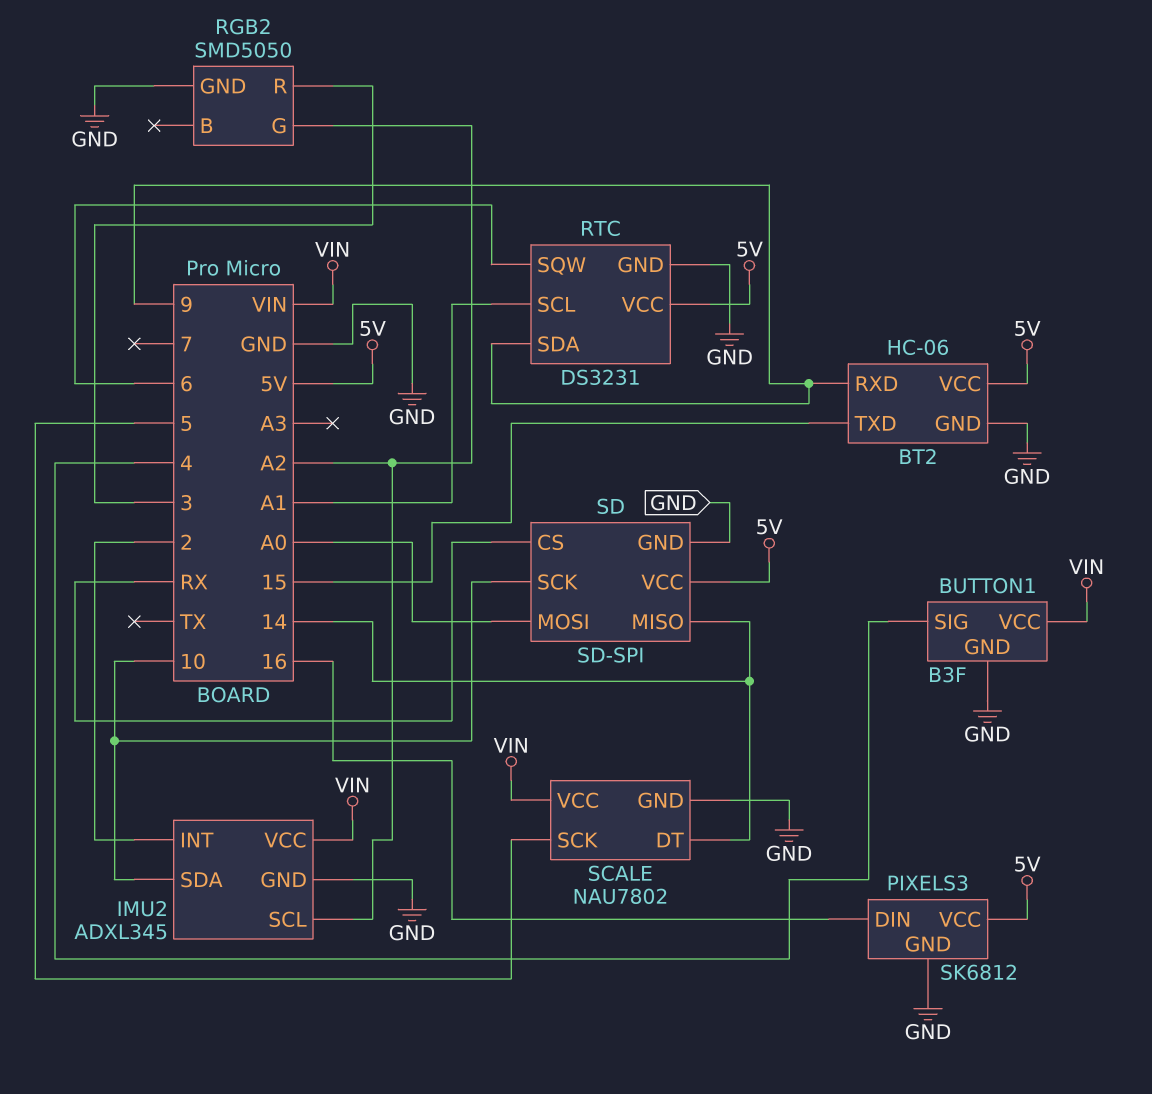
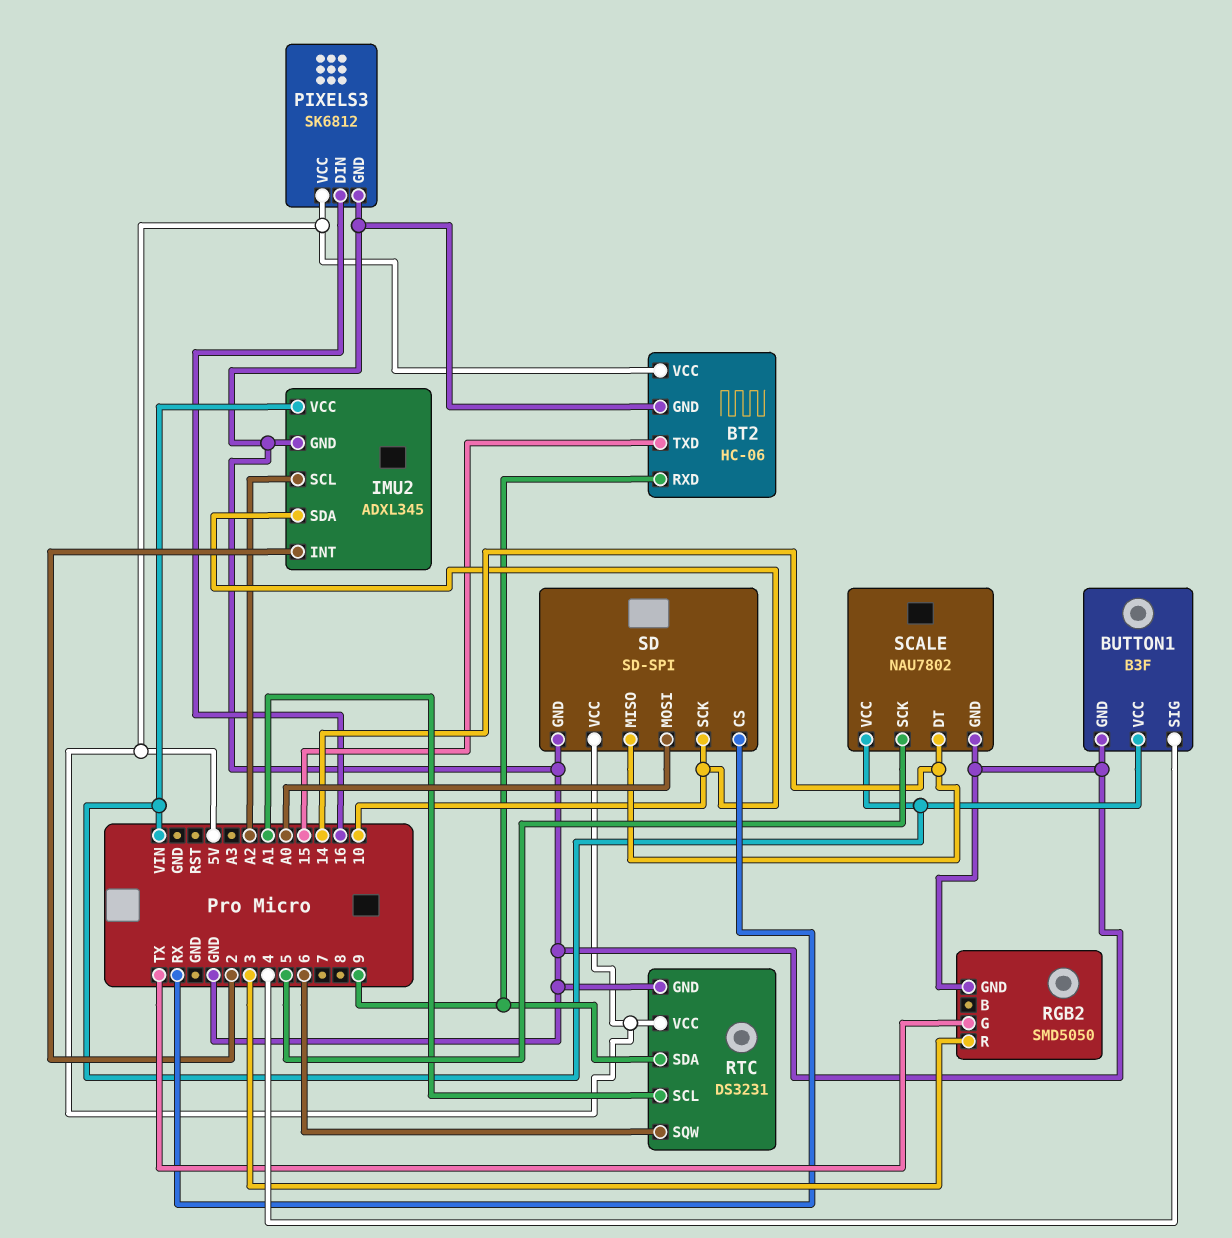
RGB2 pin G: A2 -> TX

